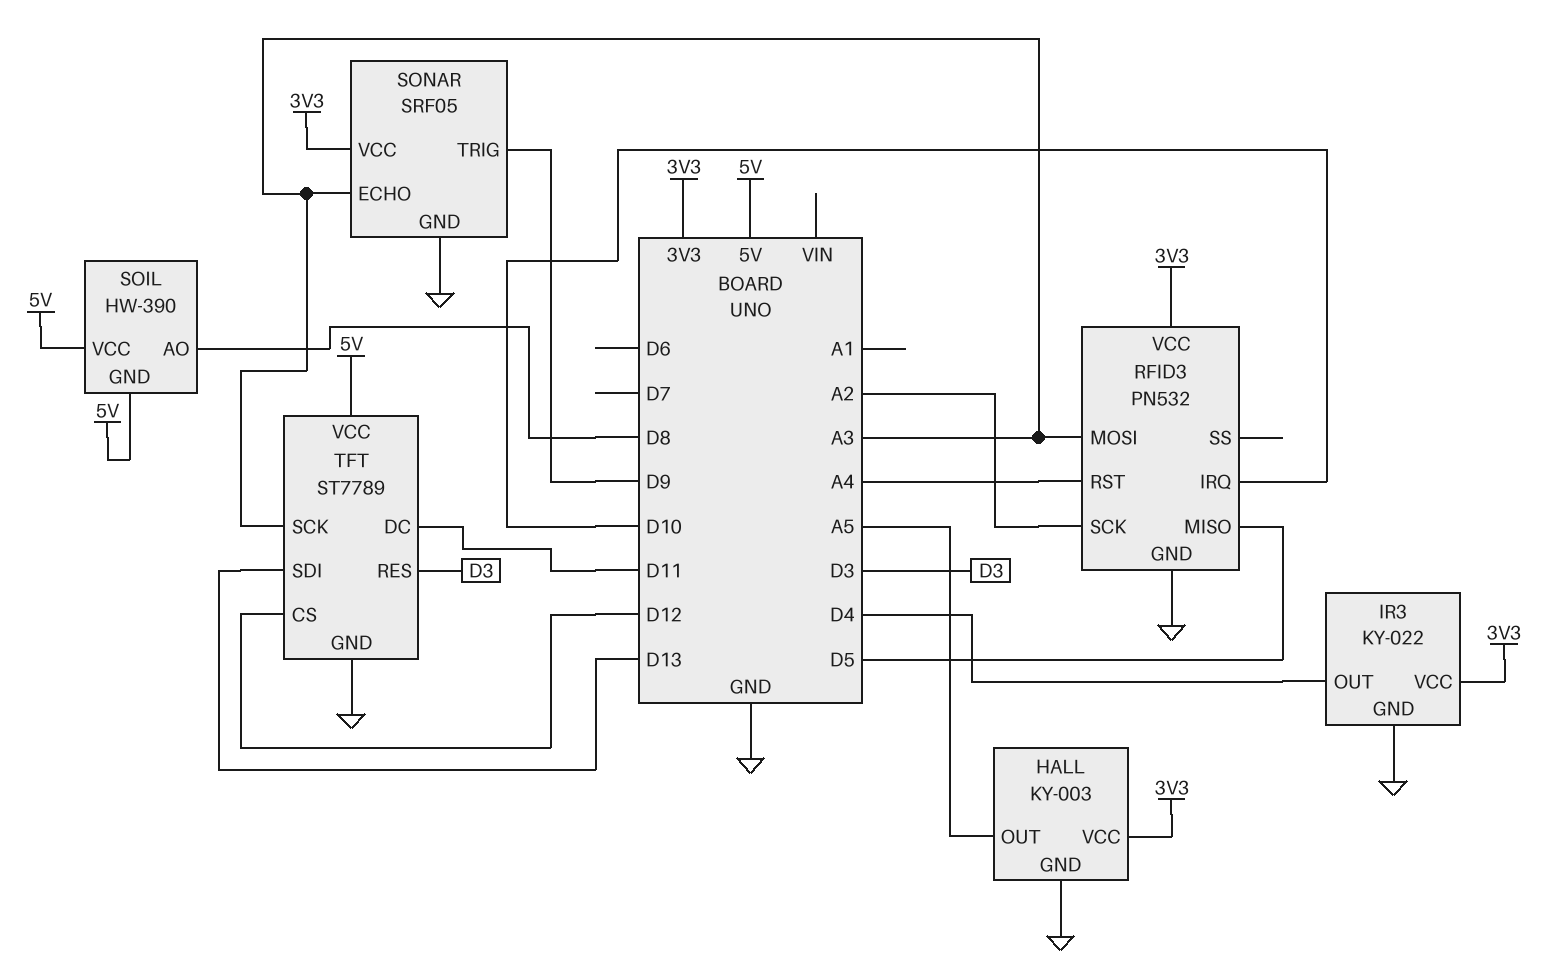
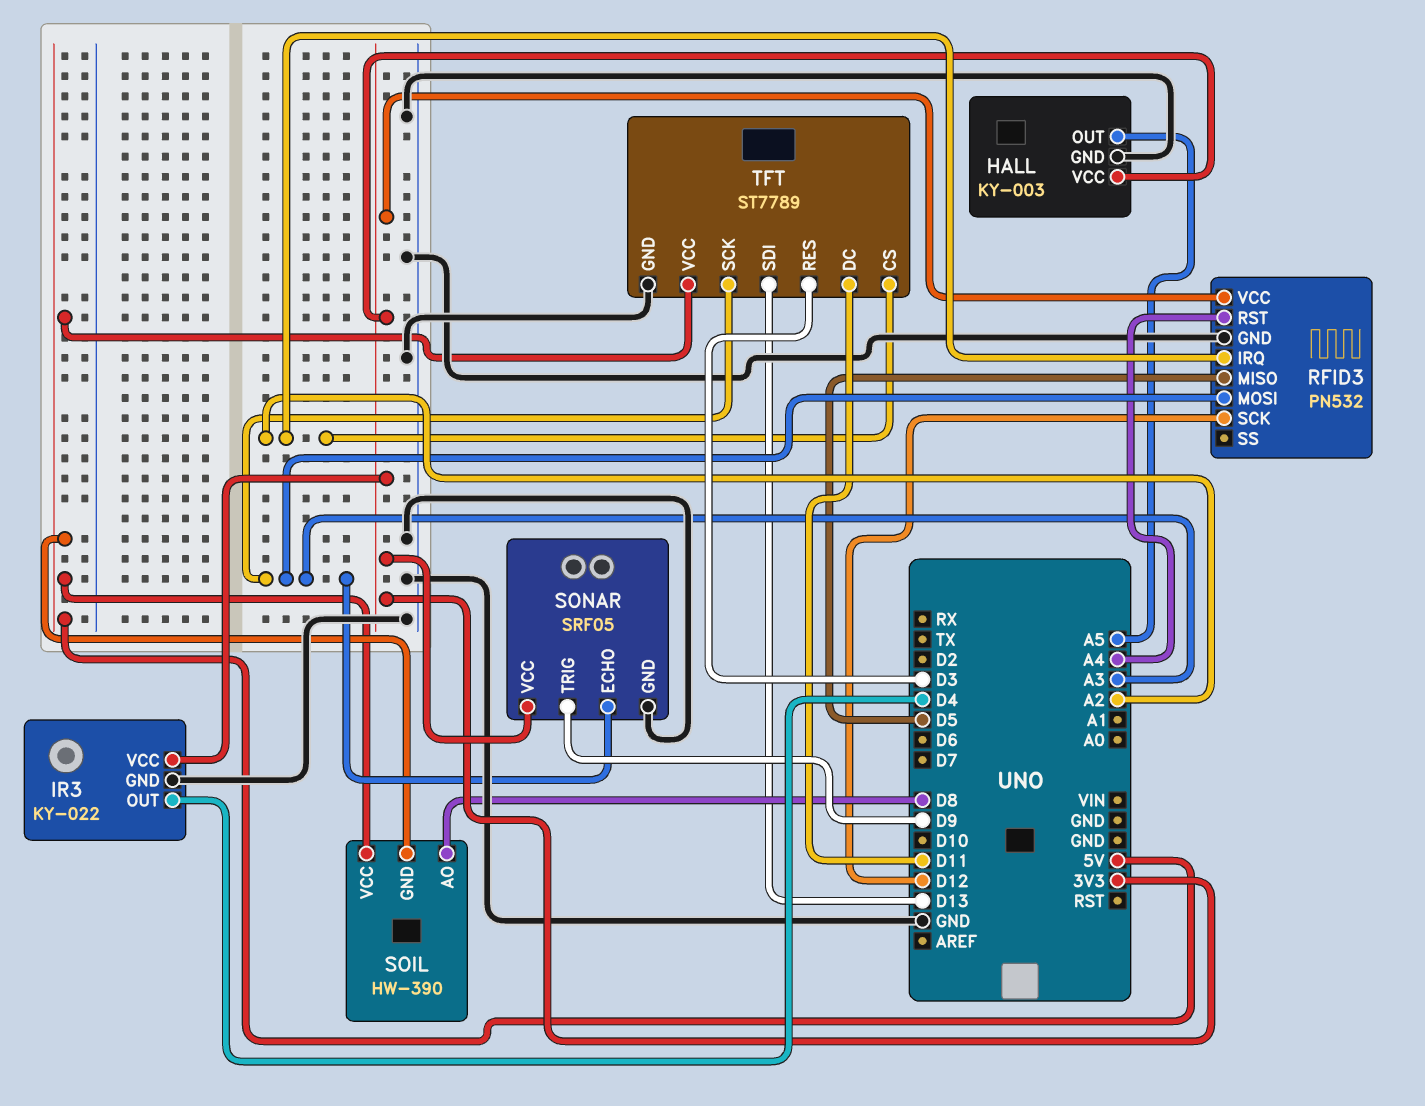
RFID3 pin IRQ: D10 -> A2
RFID3 pin SCK: A2 -> D12
TFT pin CS: D12 -> A2

